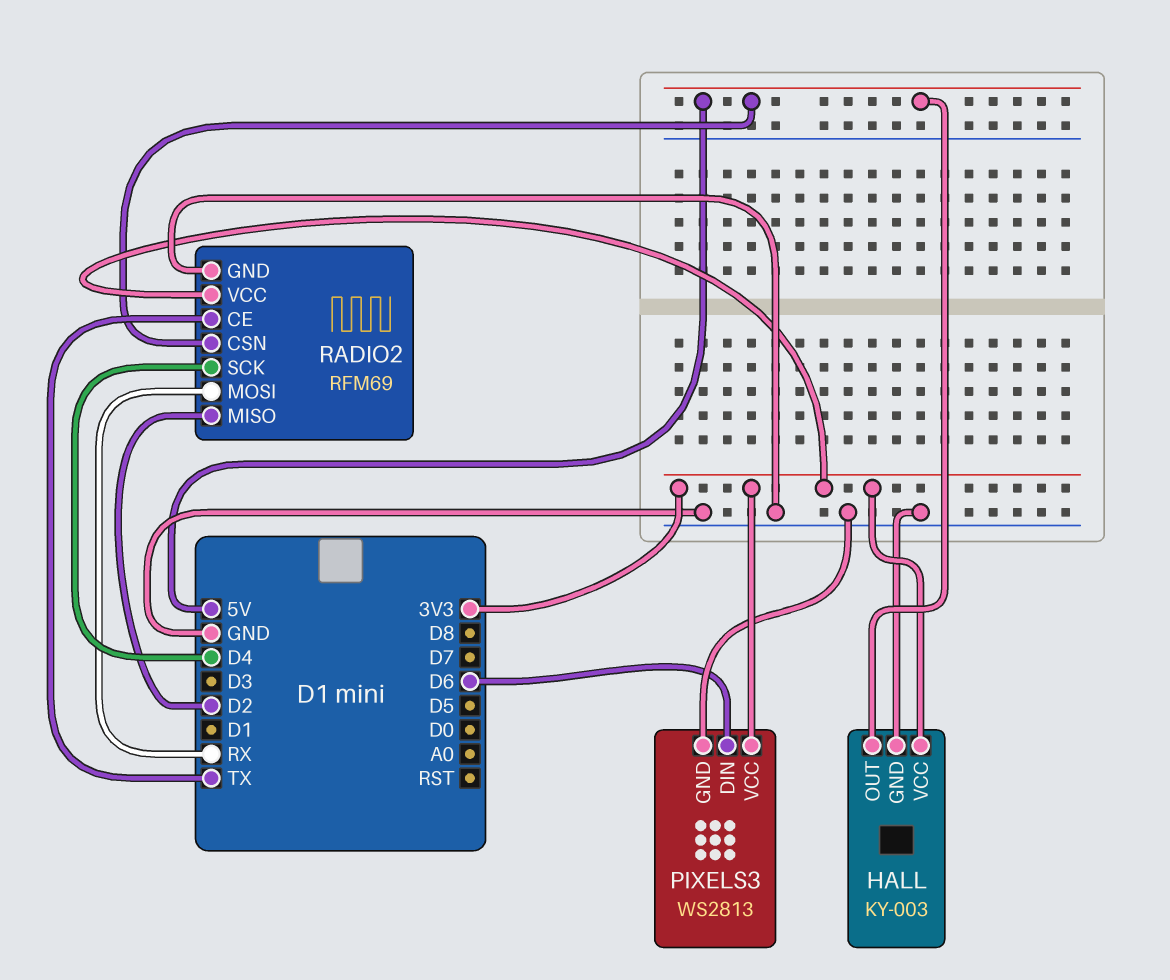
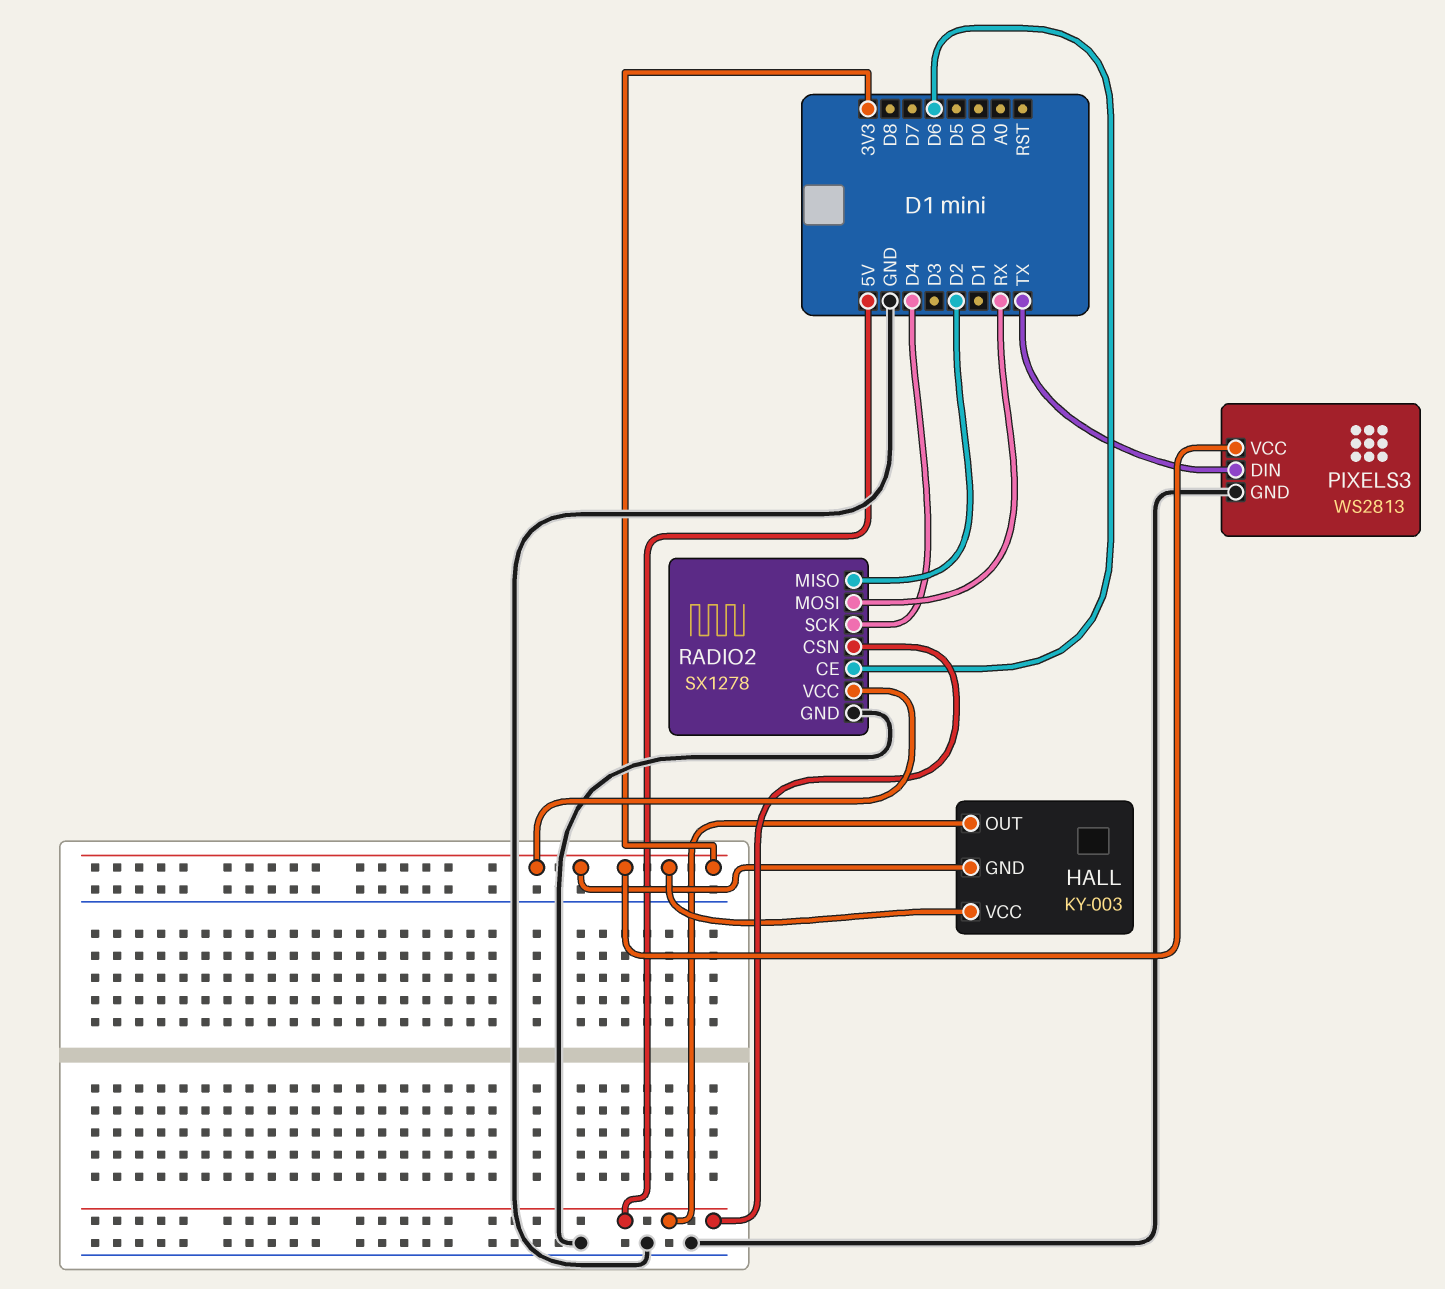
HALL pin GND: GND -> 3V3
PIXELS3 pin DIN: D6 -> TX
RADIO2: RFM69 -> SX1278
RADIO2 pin CE: TX -> D6

